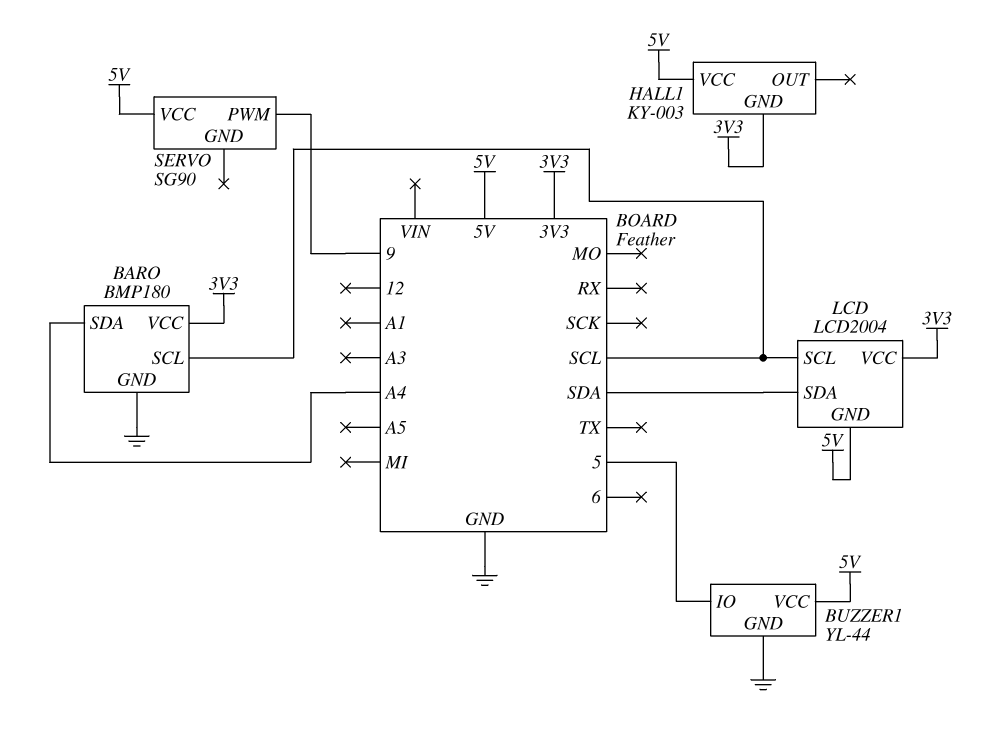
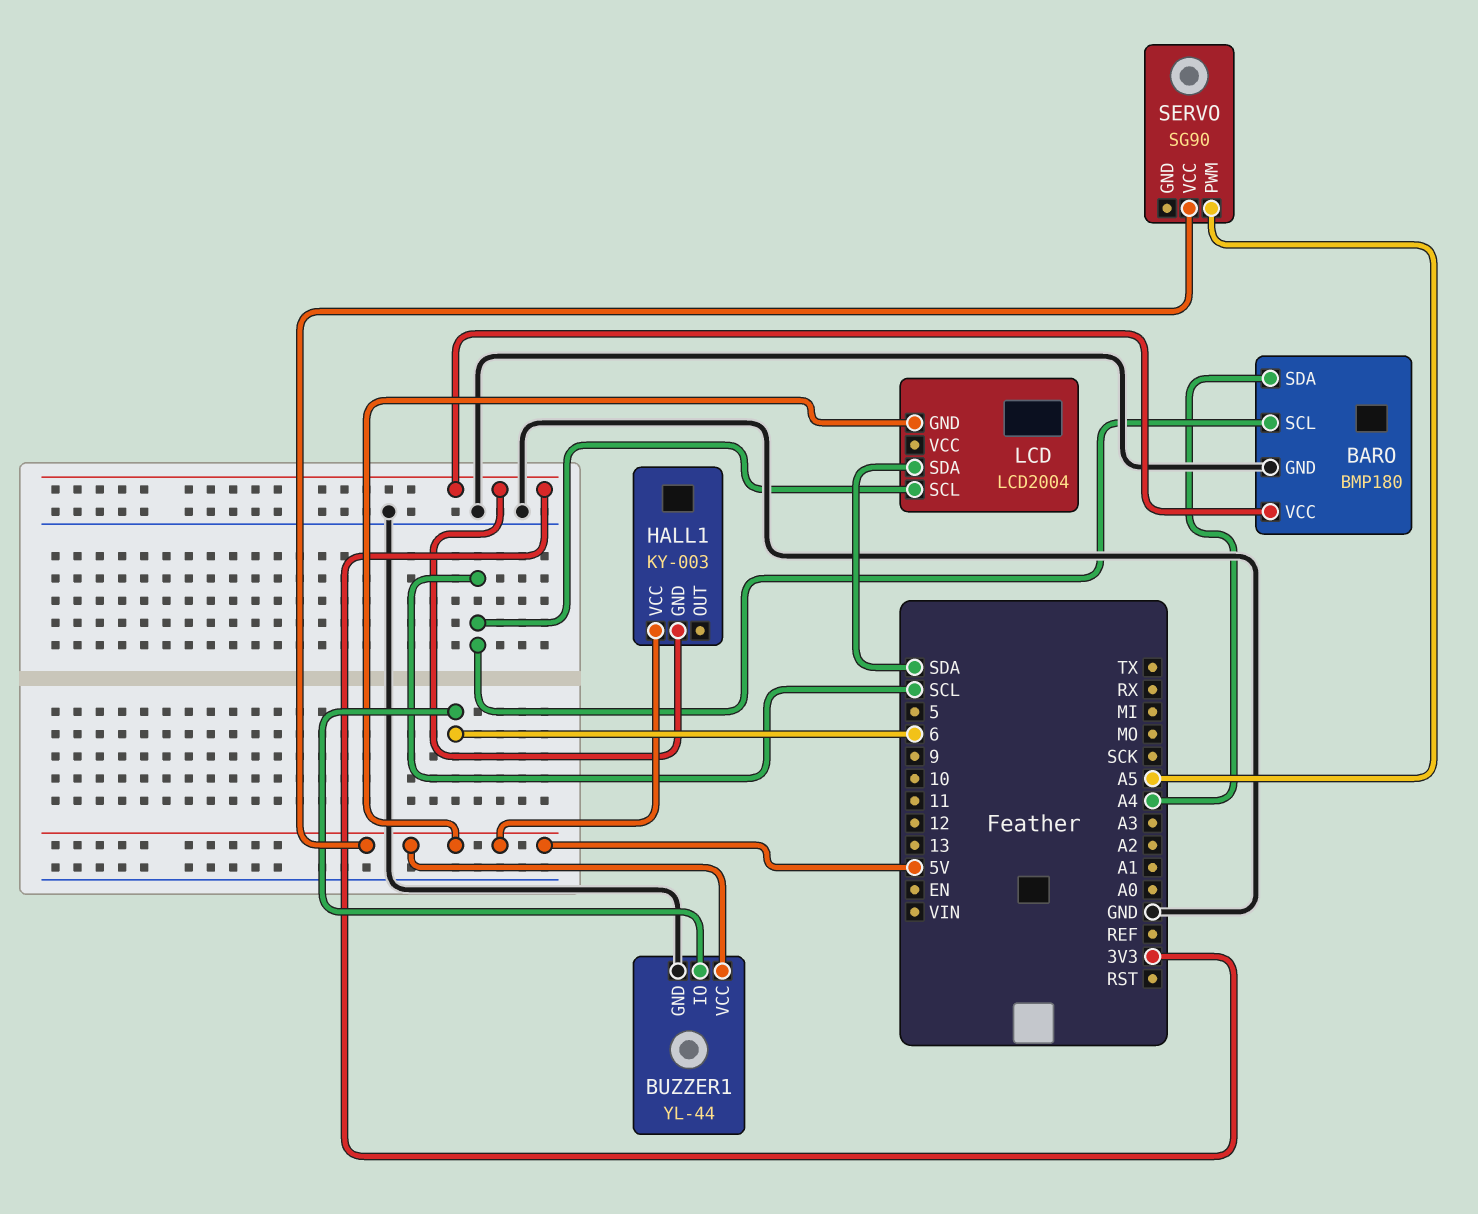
BUZZER1 pin IO: 5 -> 6
LCD pin VCC: 3V3 -> none
SERVO pin PWM: 9 -> A5

